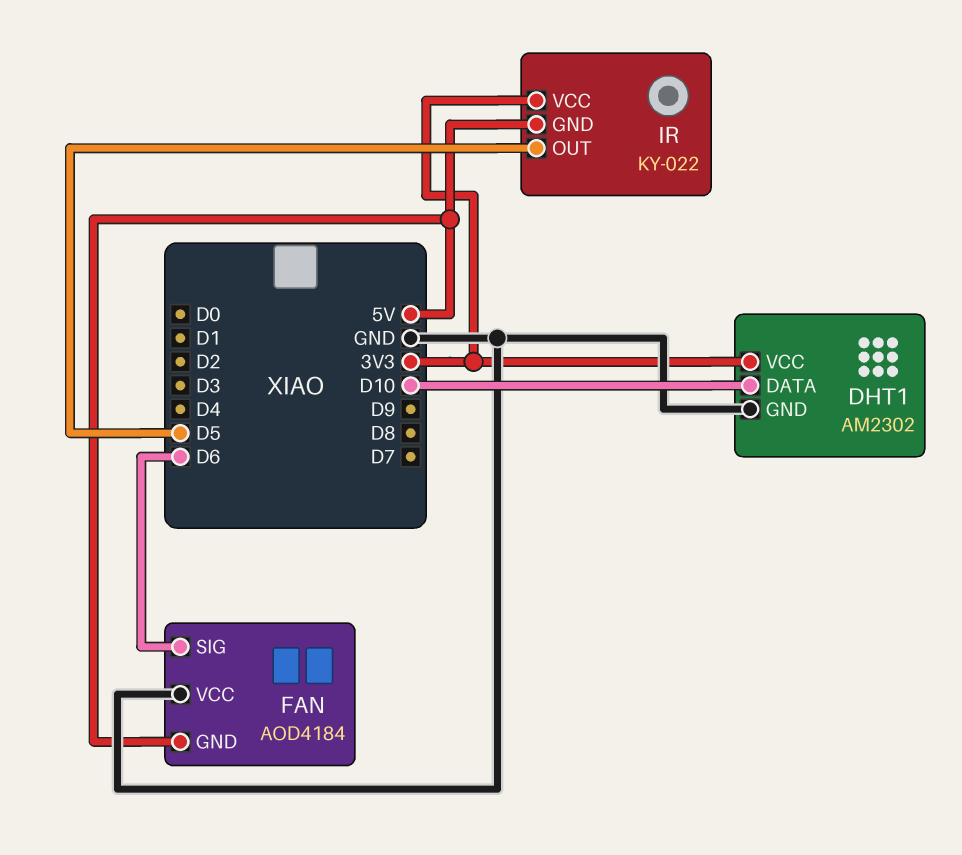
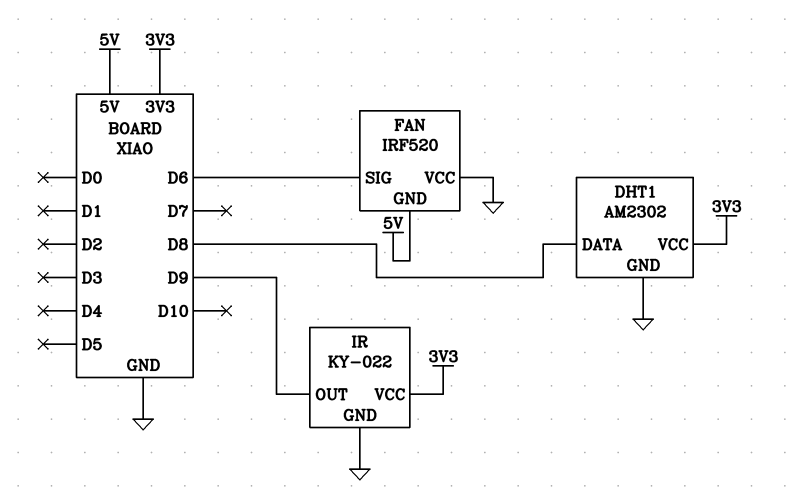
DHT1 pin DATA: D10 -> D8
FAN: AOD4184 -> IRF520
IR pin GND: 5V -> GND
IR pin OUT: D5 -> D9

